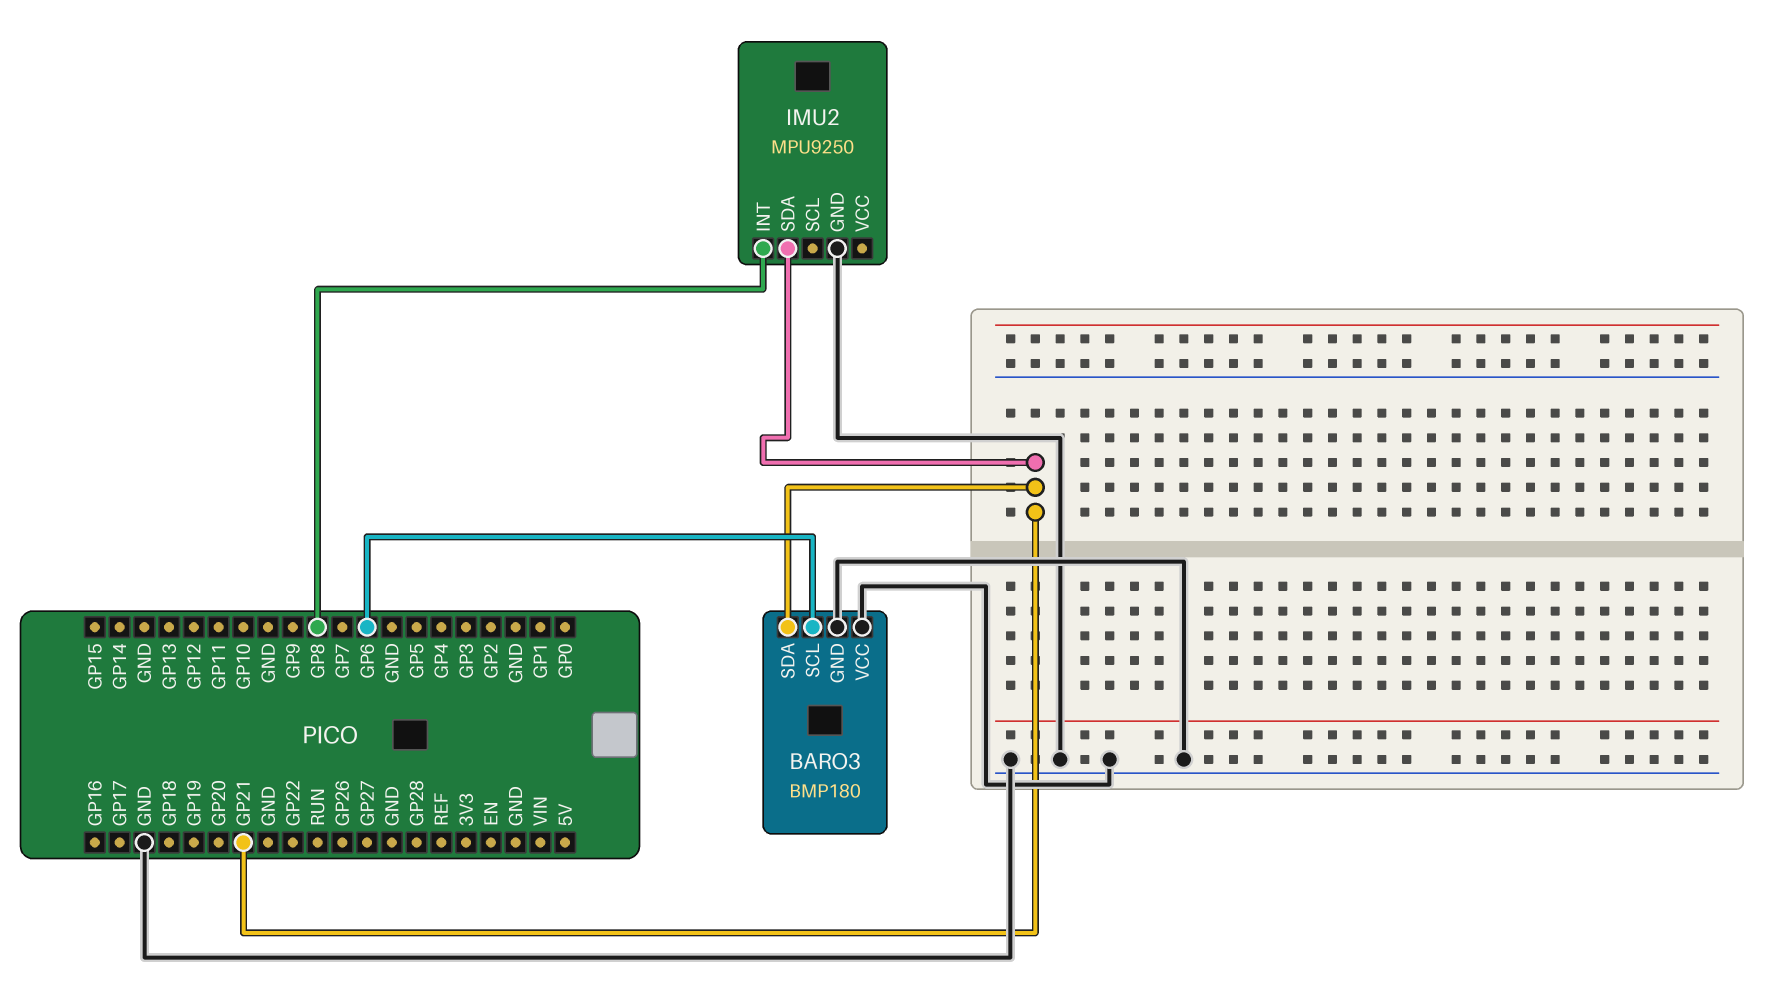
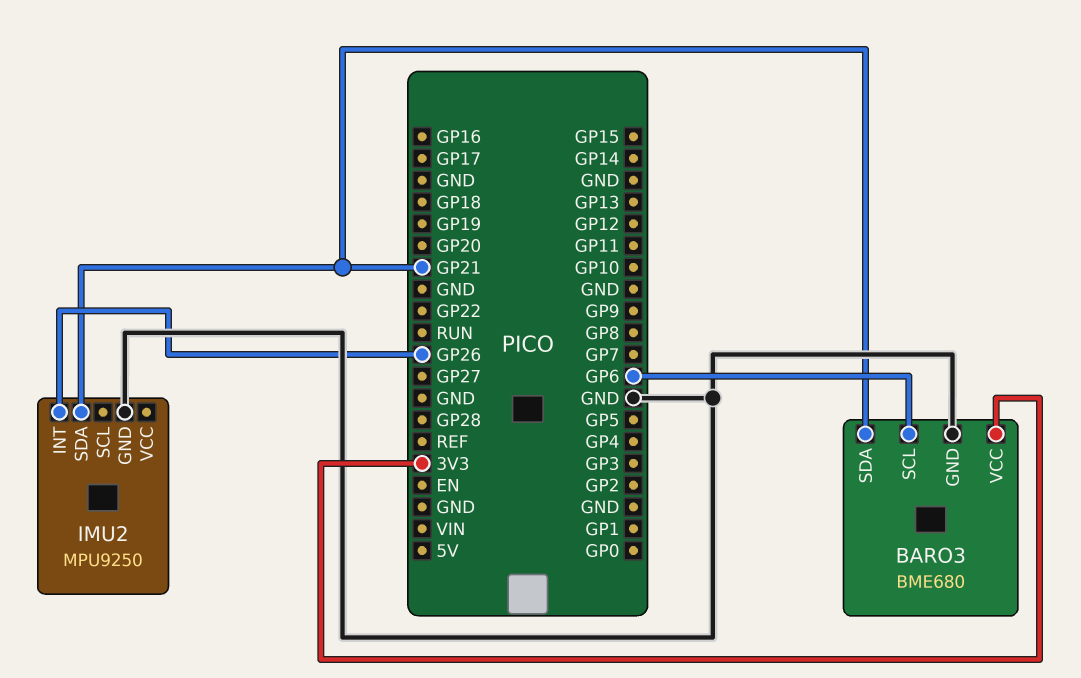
BARO3: BMP180 -> BME680
BARO3 pin VCC: GND -> 3V3
IMU2 pin INT: GP8 -> GP26

